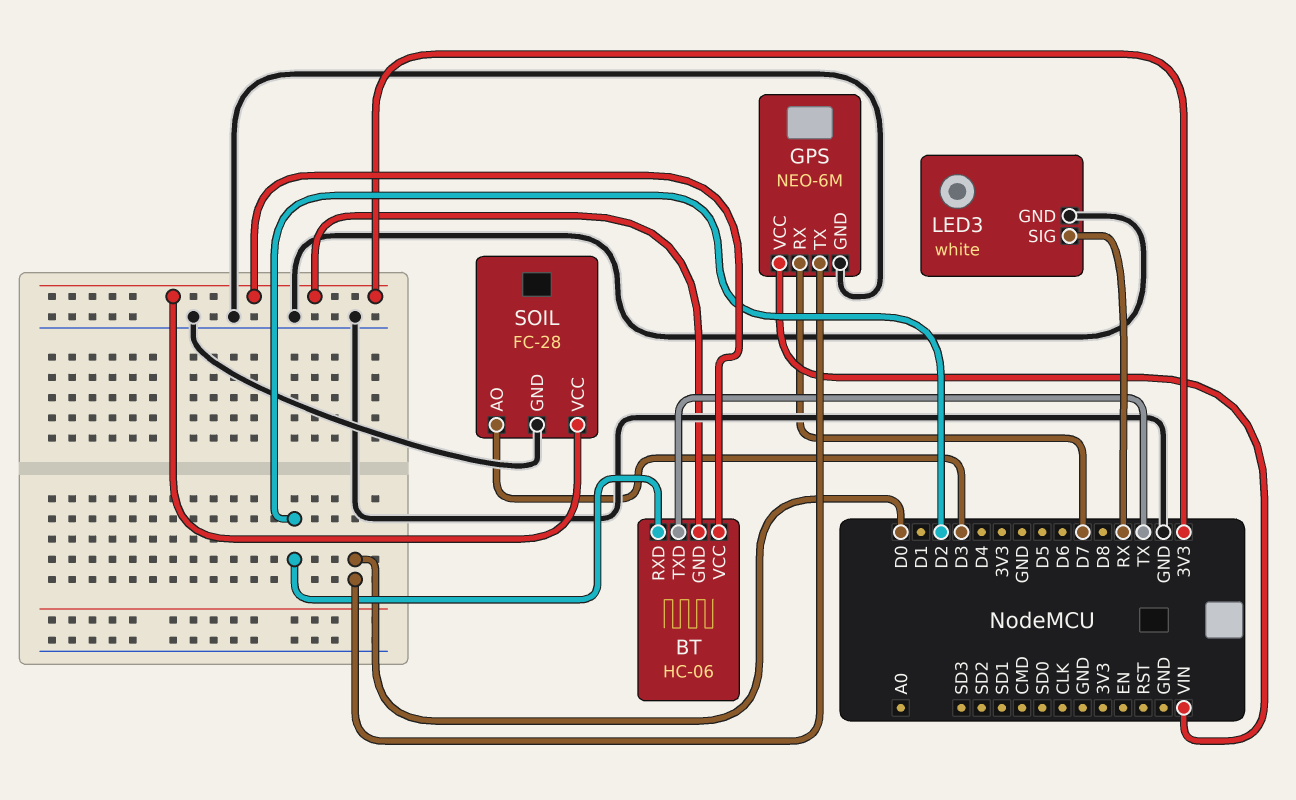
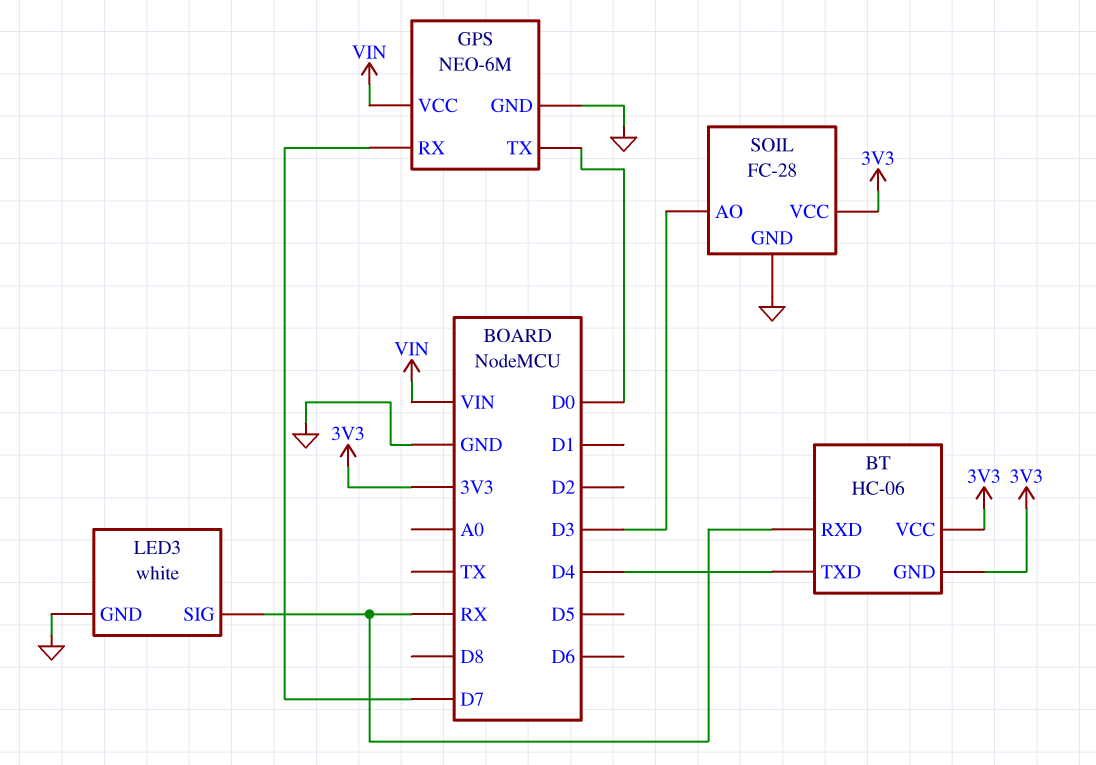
BT pin RXD: D2 -> RX
BT pin TXD: TX -> D4

